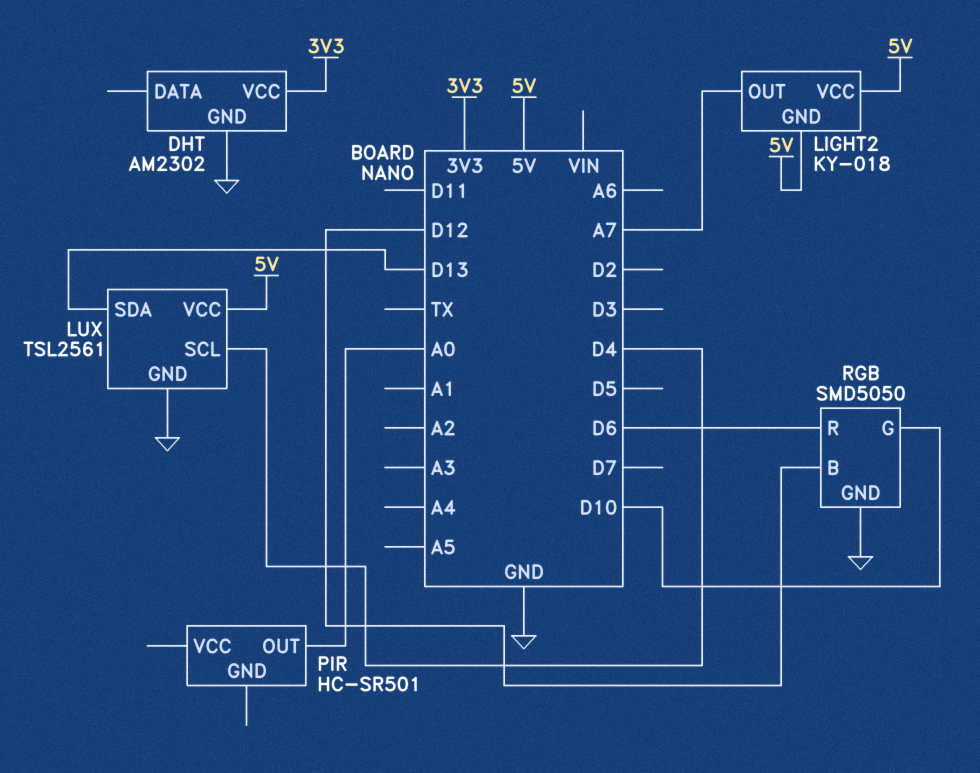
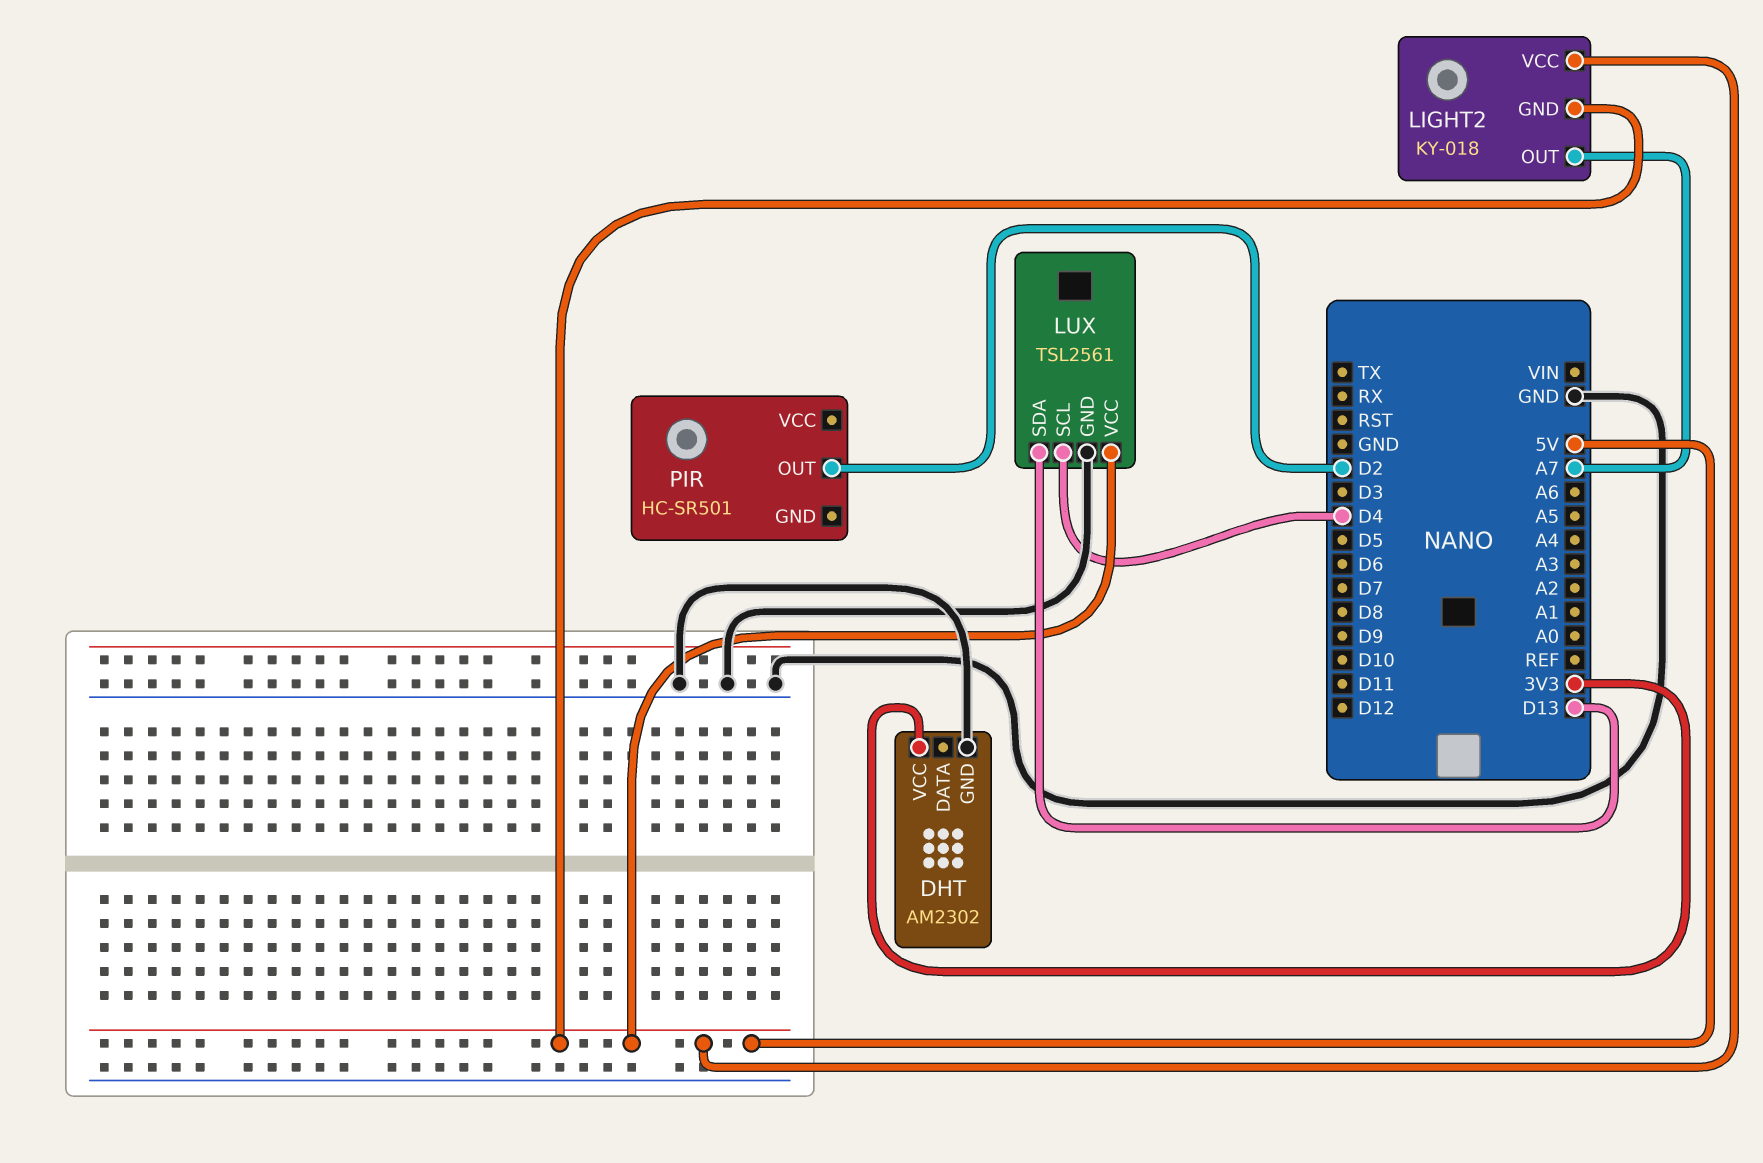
PIR pin OUT: A0 -> D2
RGB: SMD5050 -> none
RGB pin B: D12 -> none
RGB pin G: D10 -> none
RGB pin GND: GND -> none
RGB pin R: D6 -> none

